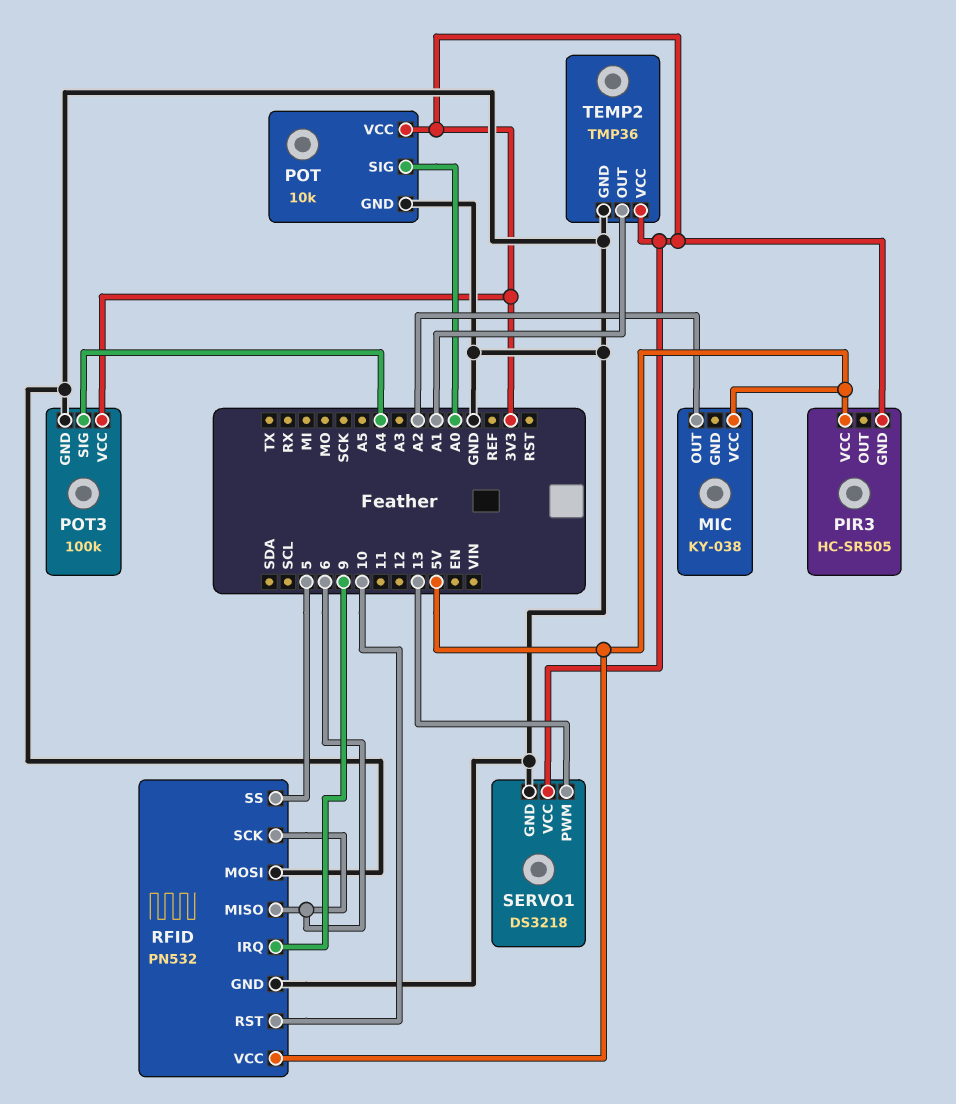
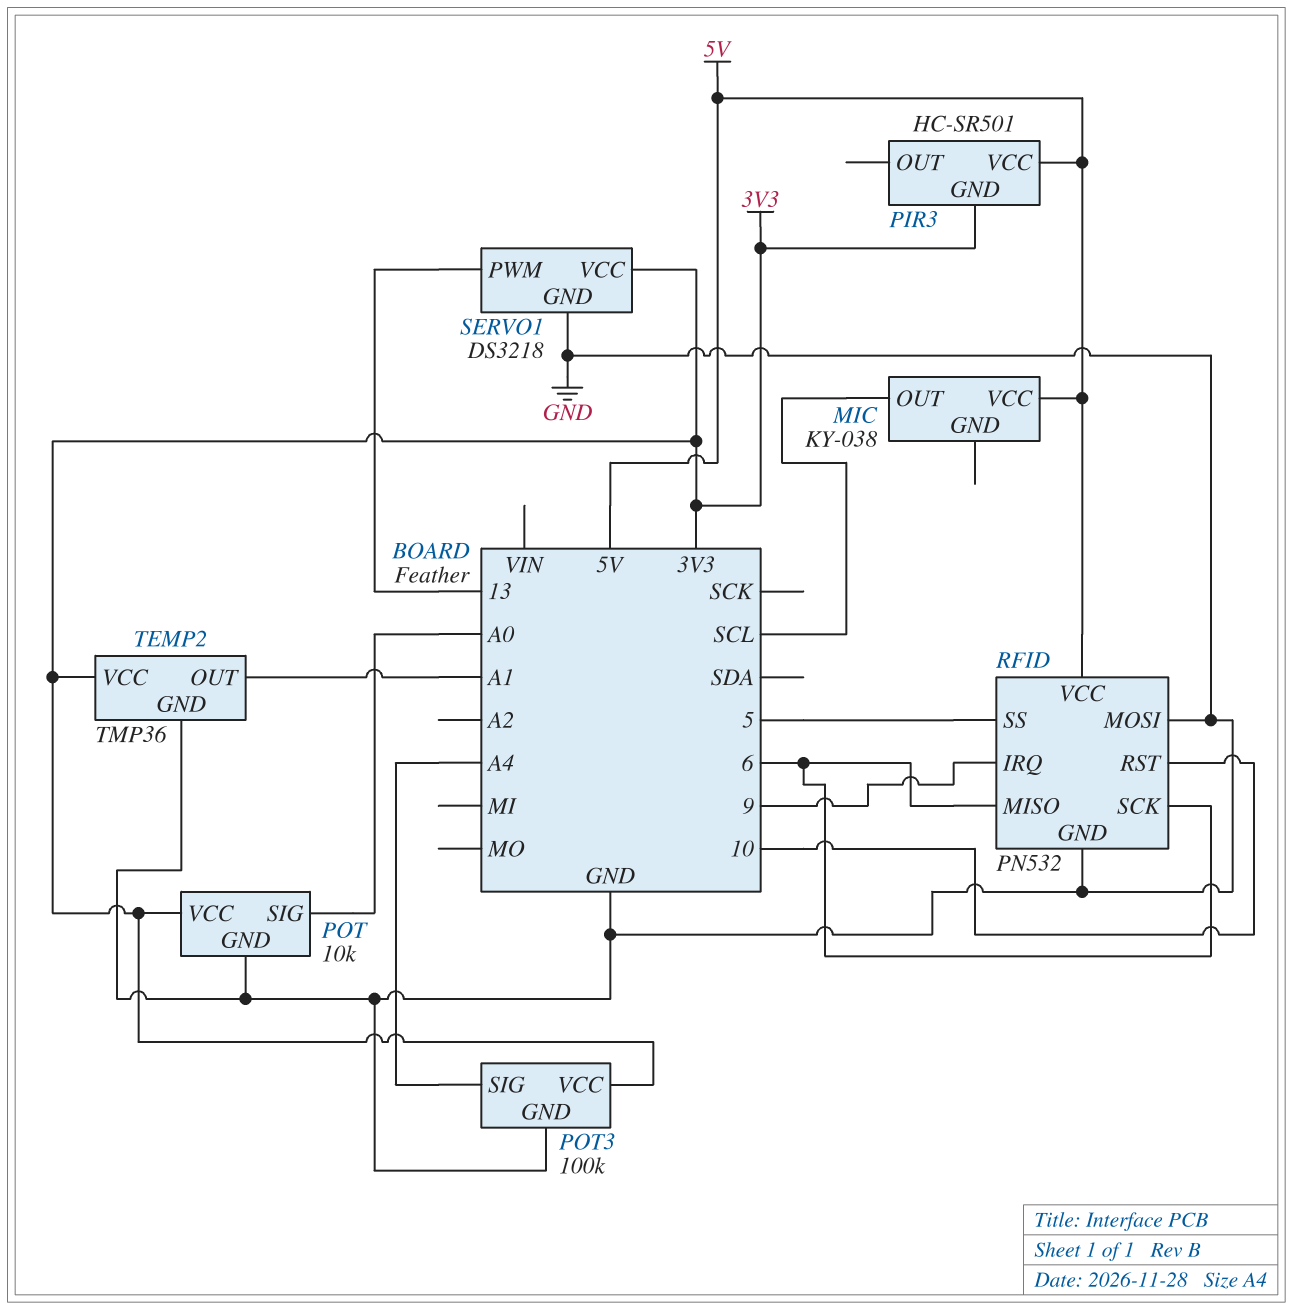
MIC pin OUT: A2 -> SCL
PIR3: HC-SR505 -> HC-SR501

